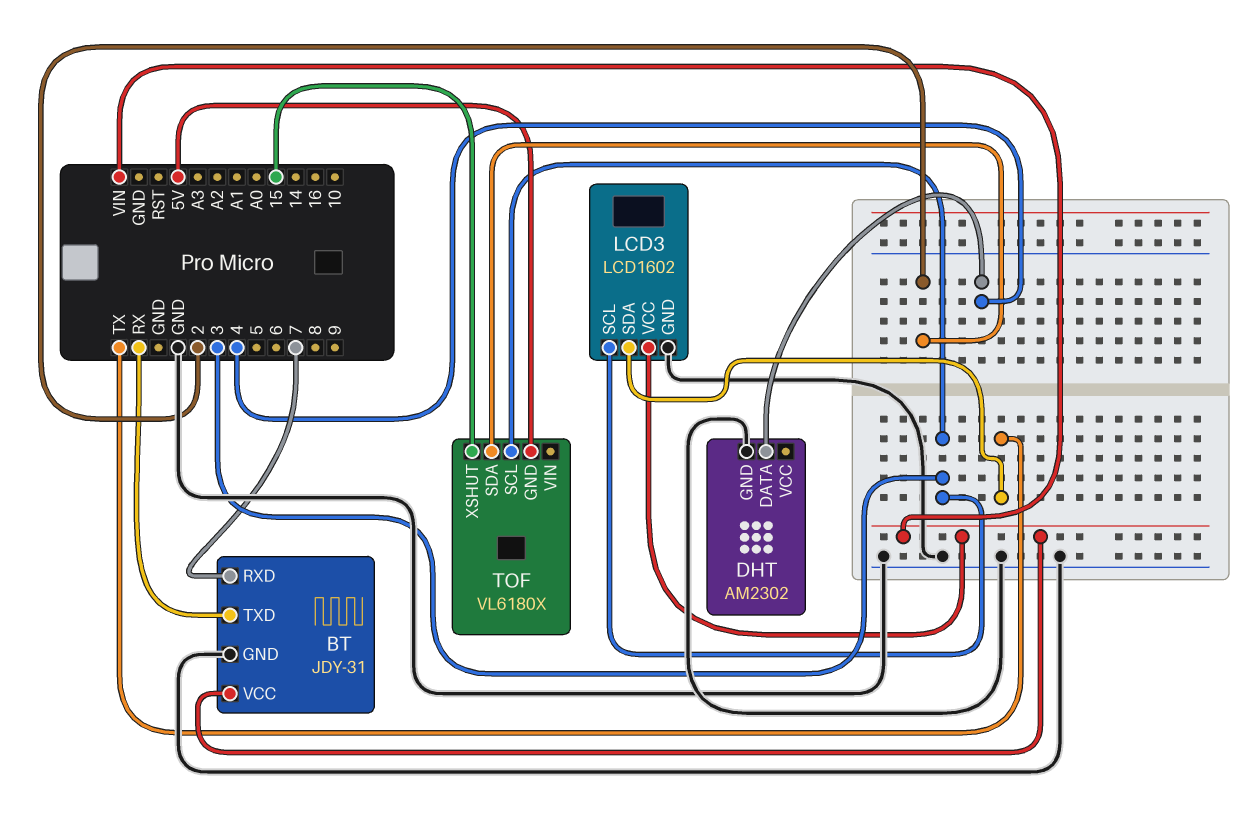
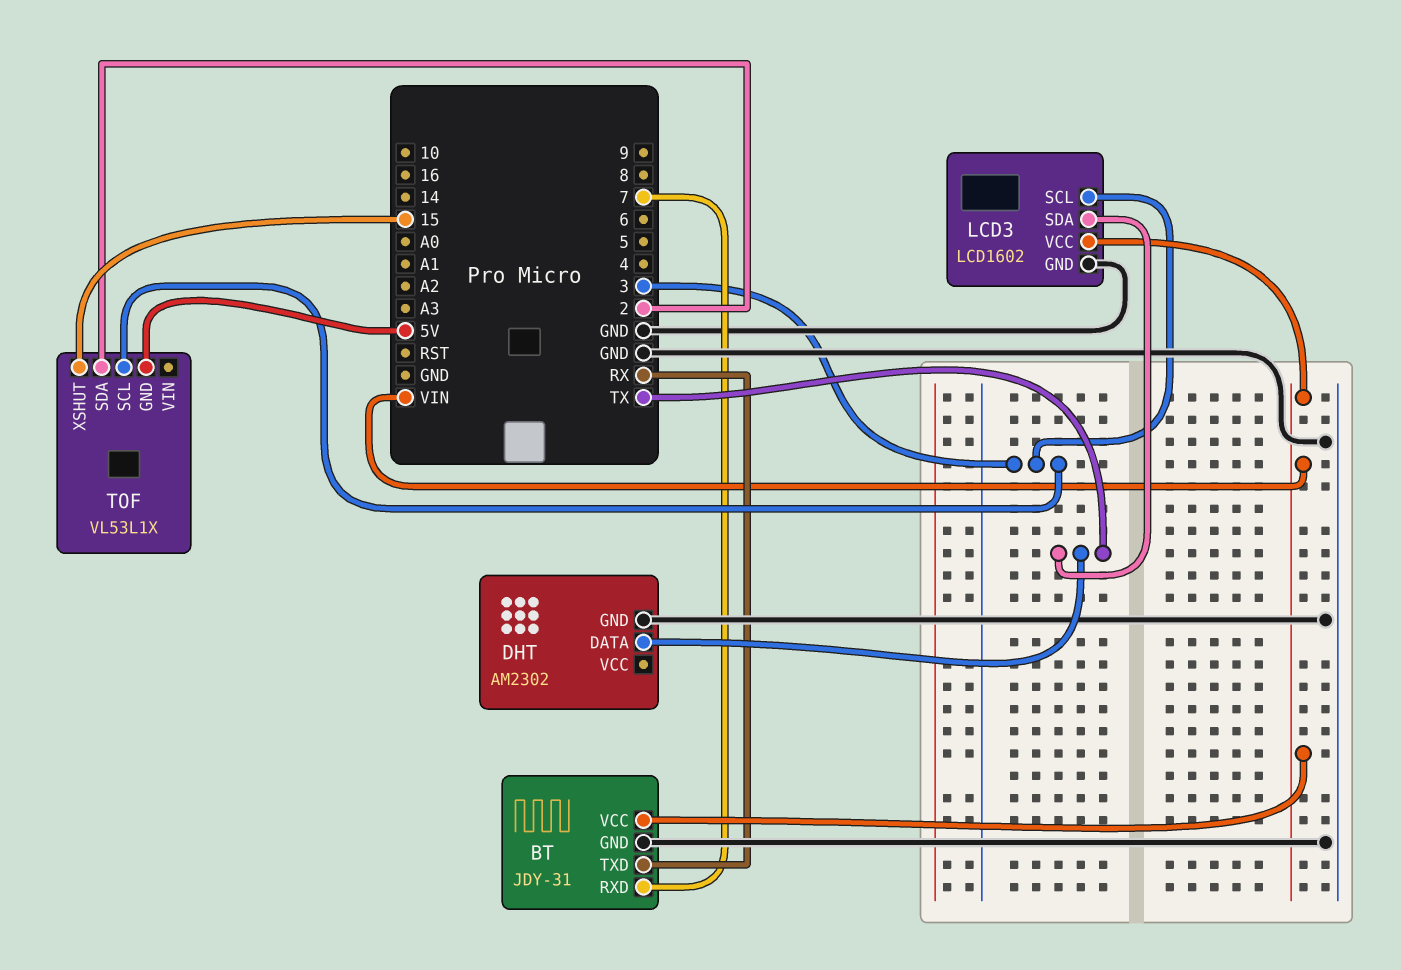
DHT pin DATA: 4 -> TX
TOF: VL6180X -> VL53L1X

